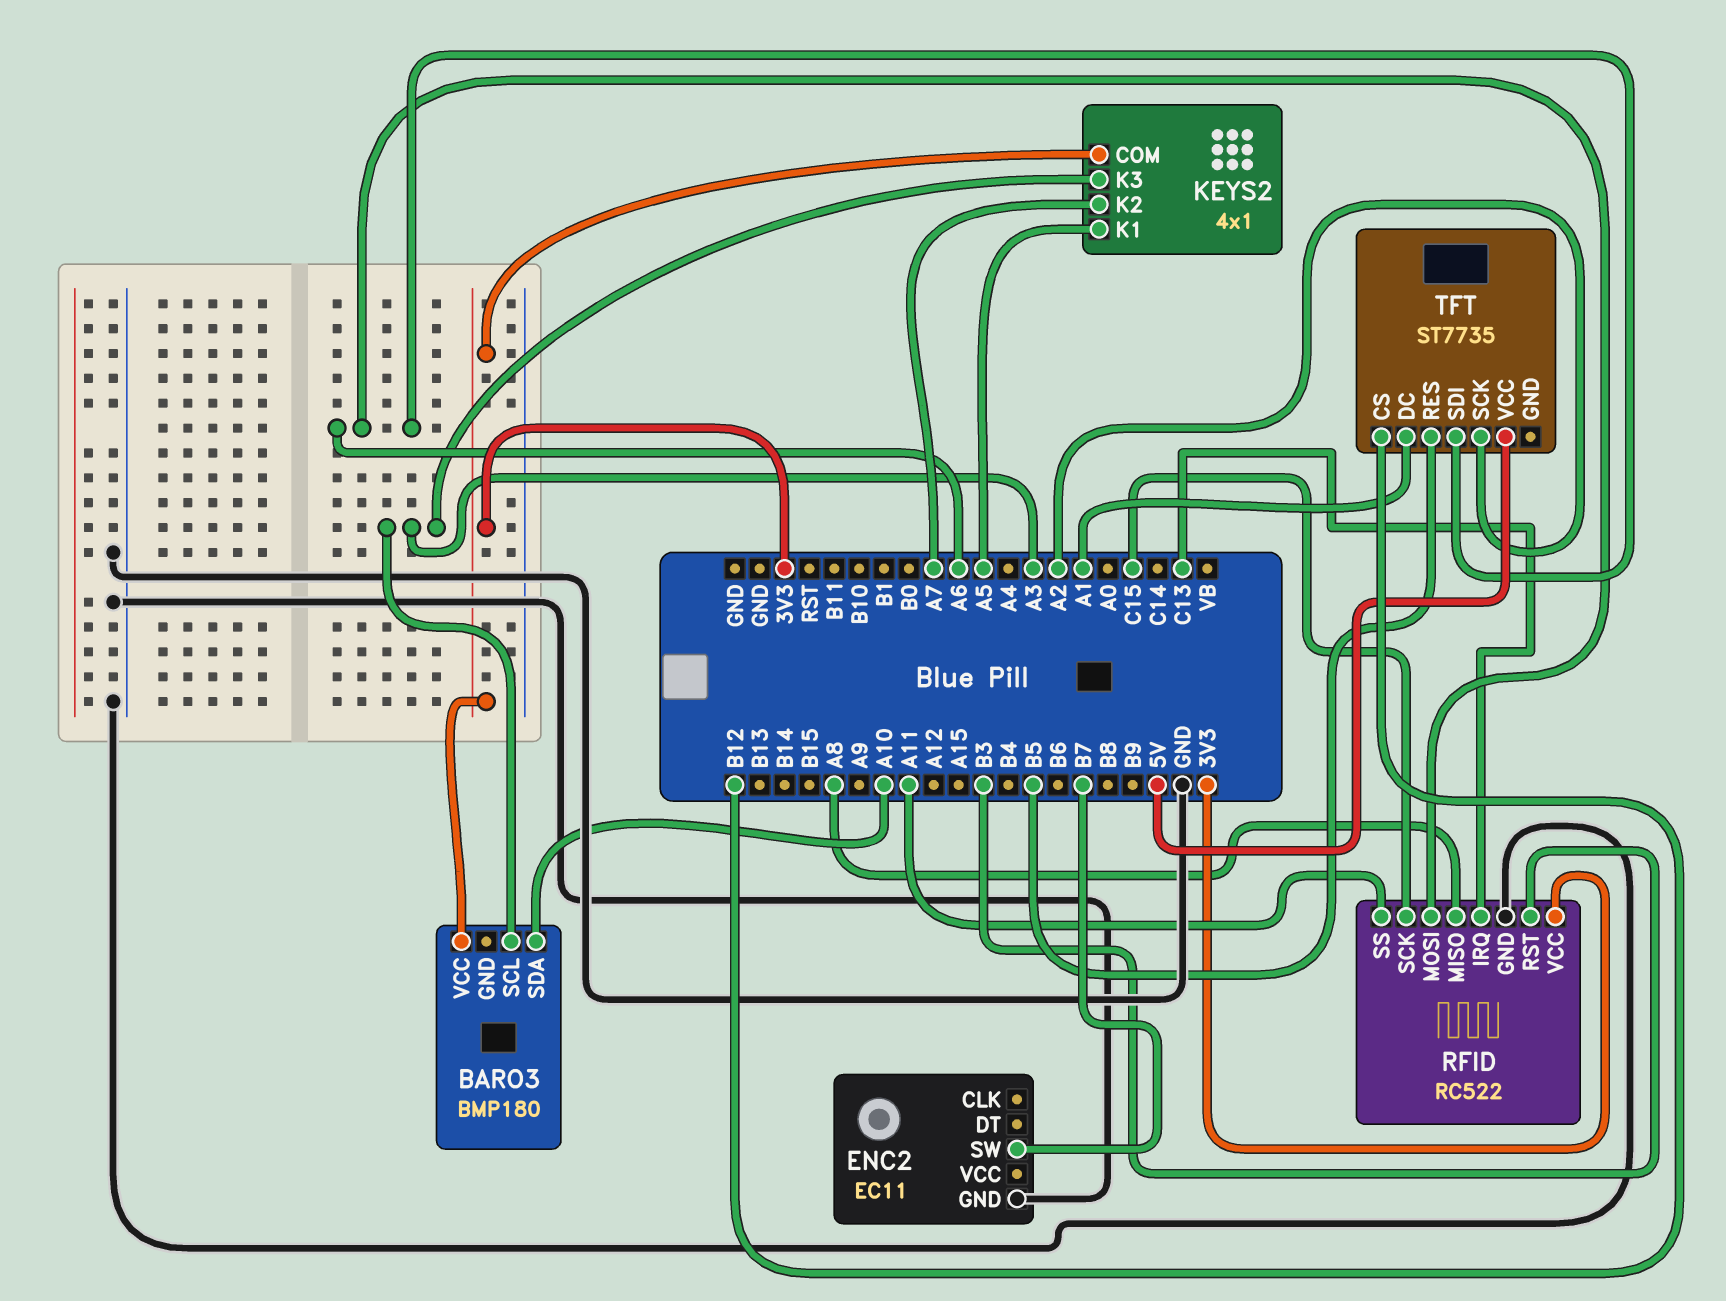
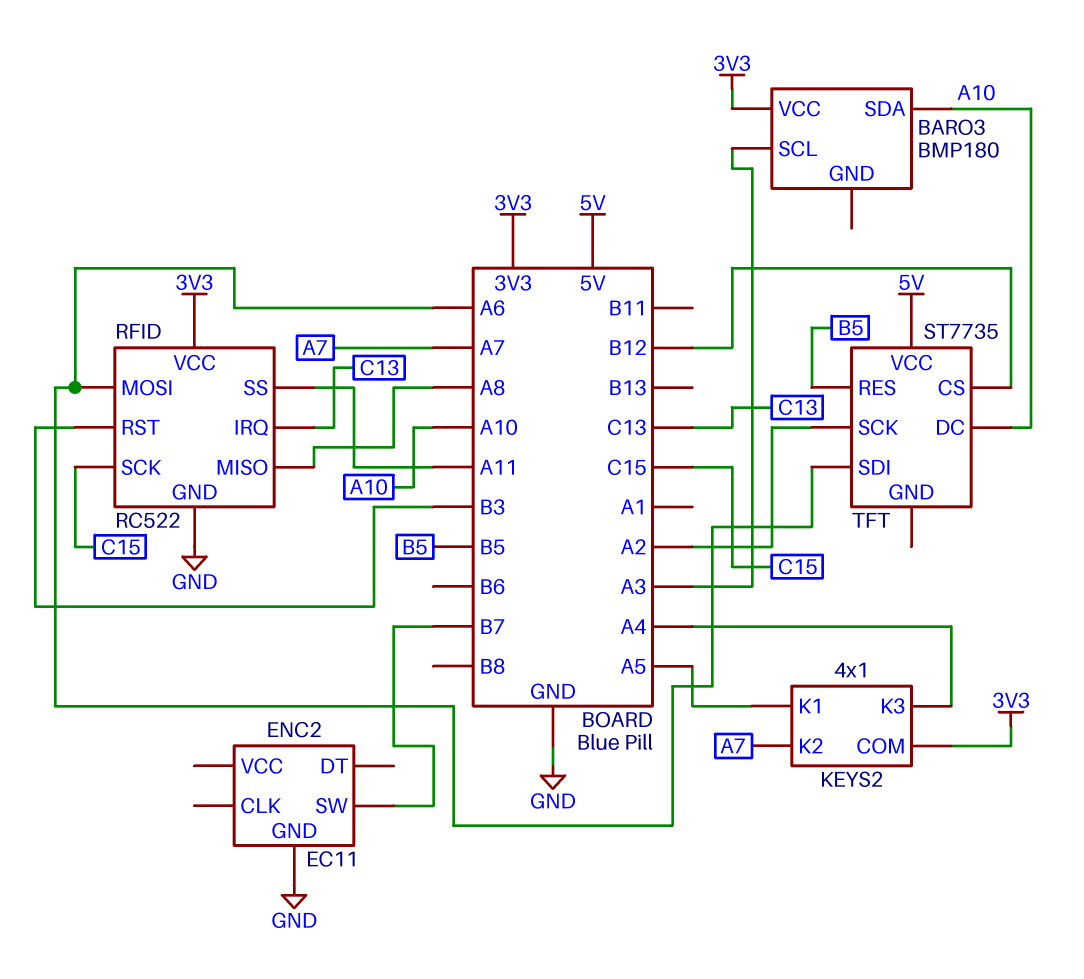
KEYS2 pin K3: A3 -> A4
TFT pin DC: A1 -> A10

